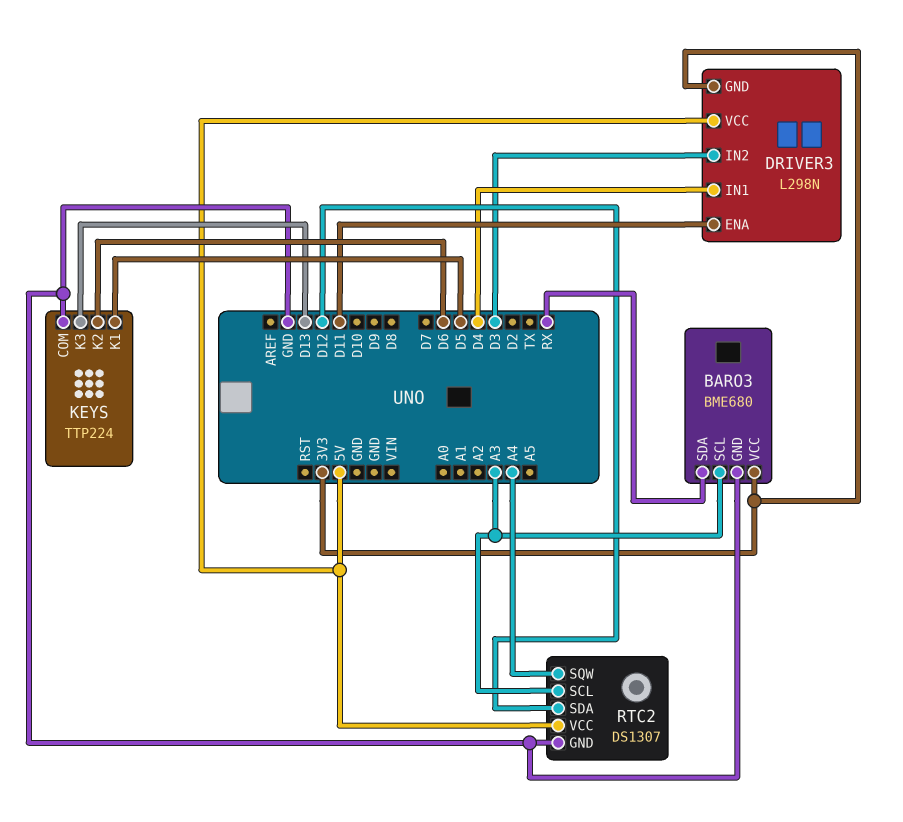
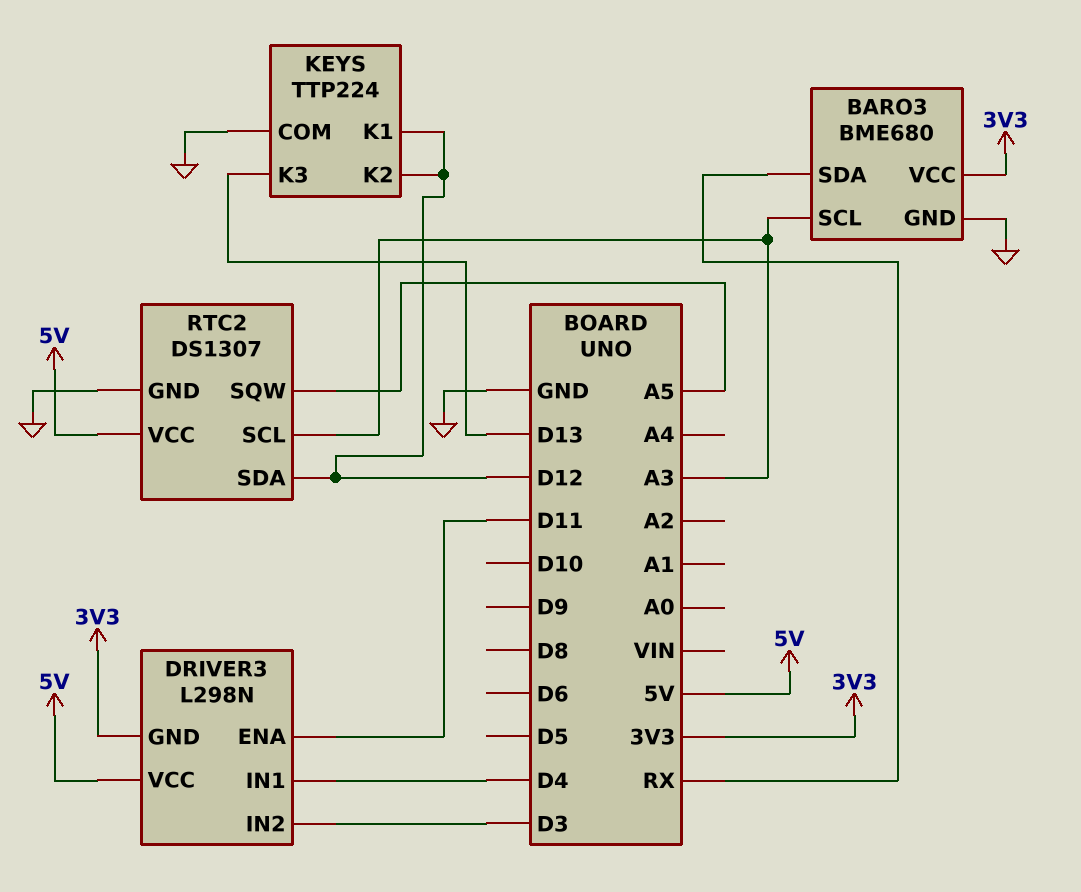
KEYS pin K1: D5 -> D12
KEYS pin K2: D6 -> D12
RTC2 pin SQW: A4 -> A5

